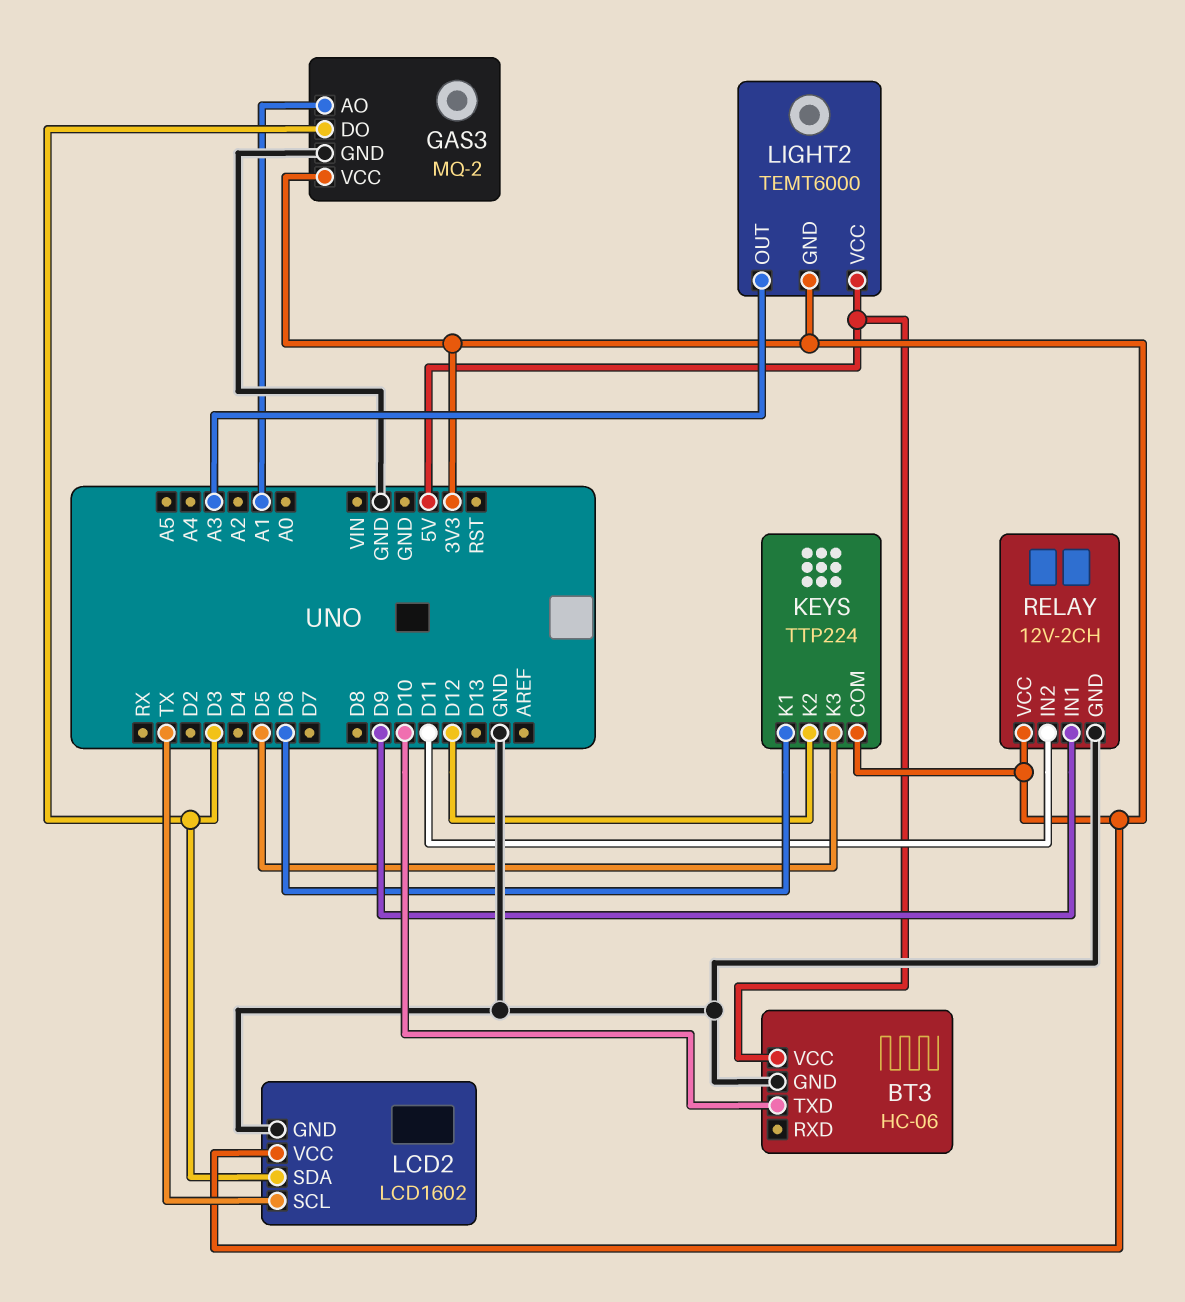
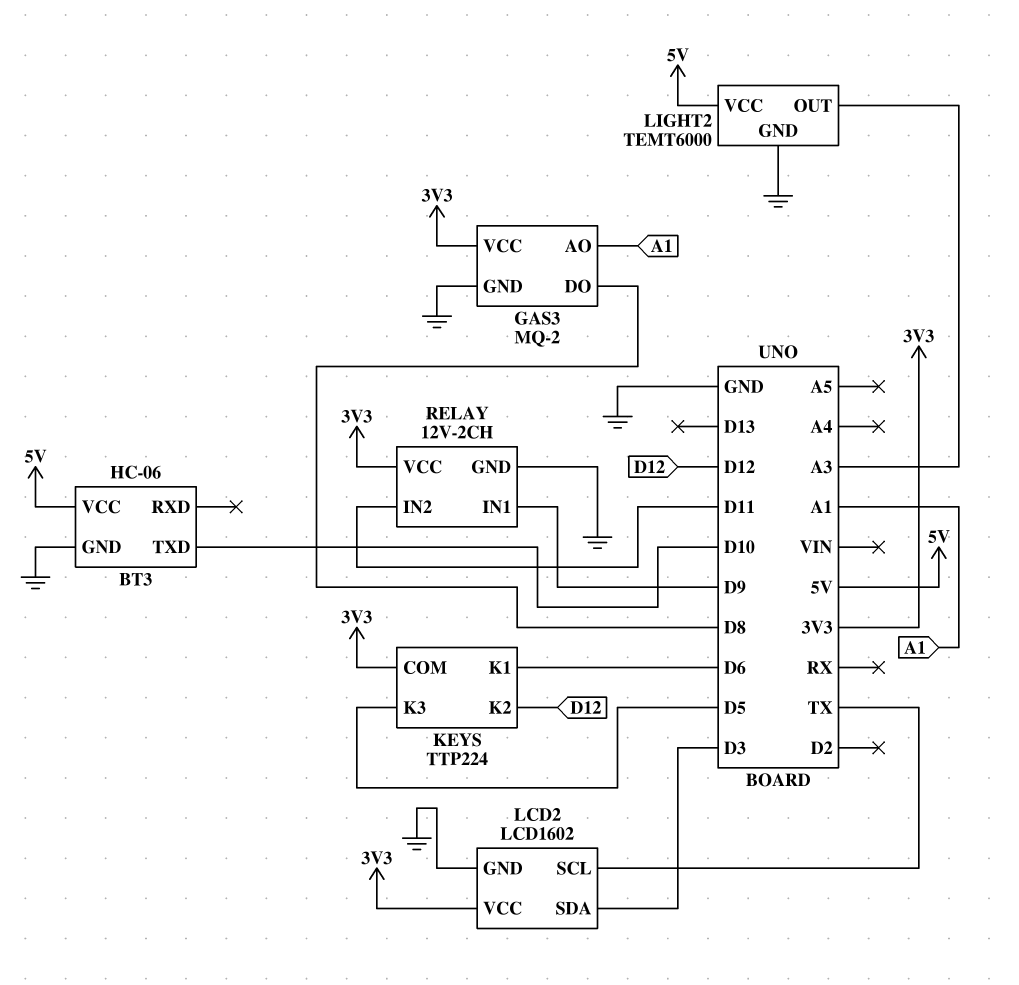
GAS3 pin DO: D3 -> D8
LIGHT2 pin GND: 3V3 -> GND

